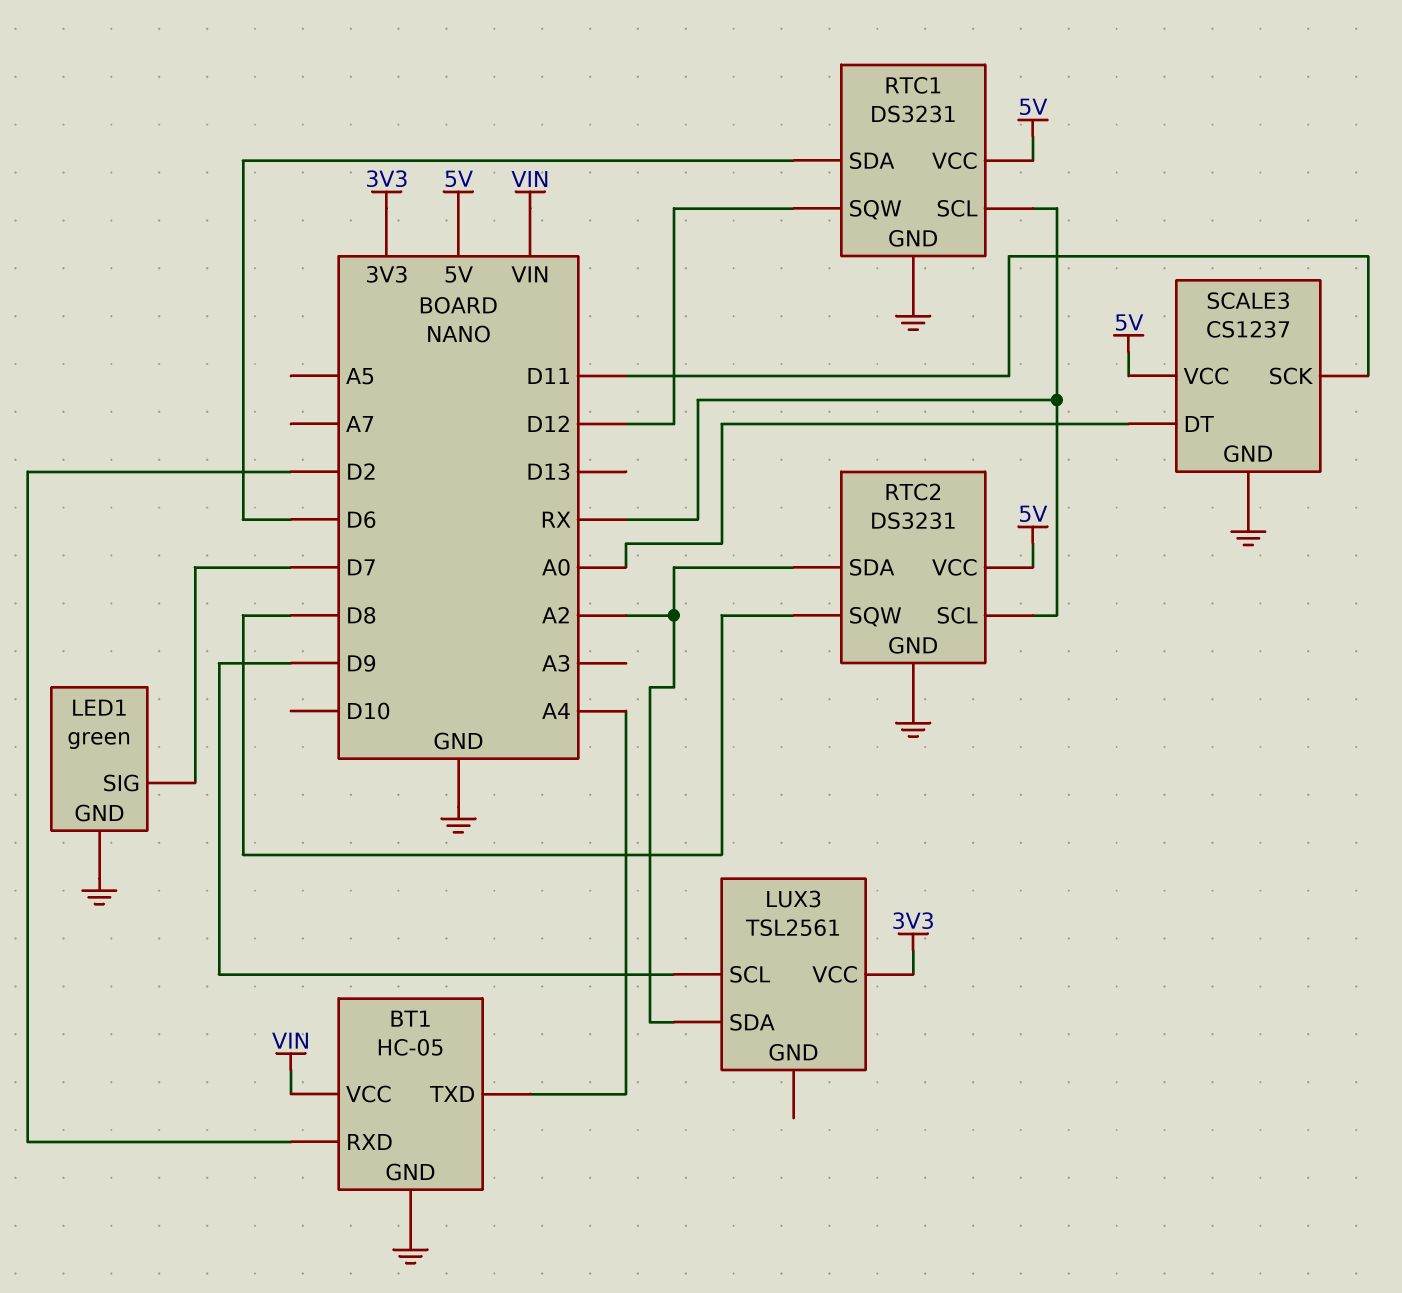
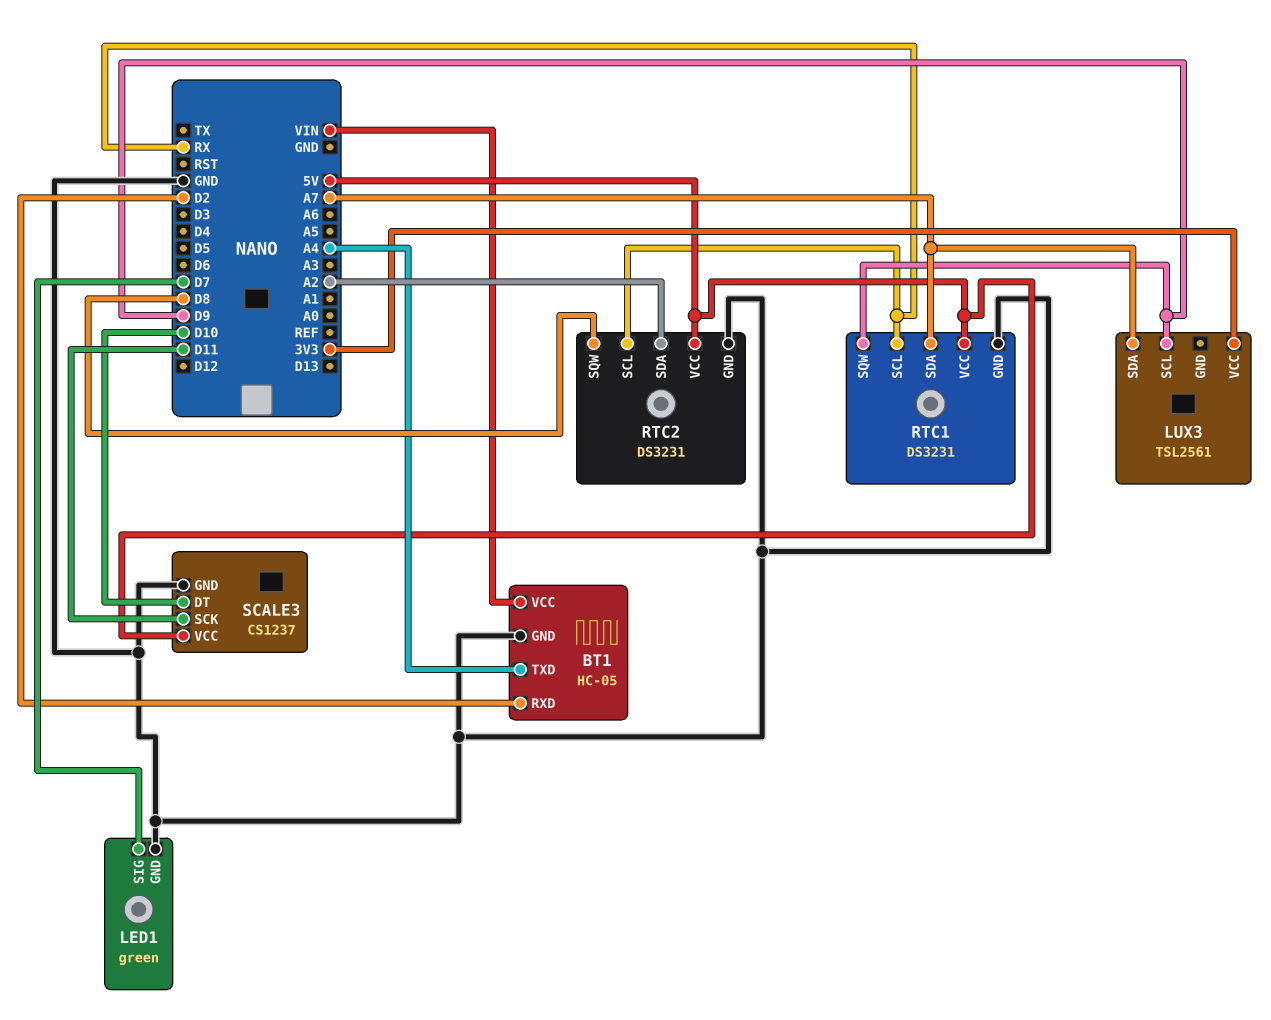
LUX3 pin SDA: A2 -> A7
RTC1 pin SDA: D6 -> A7
RTC1 pin SQW: D12 -> D9
SCALE3 pin DT: A0 -> D10

